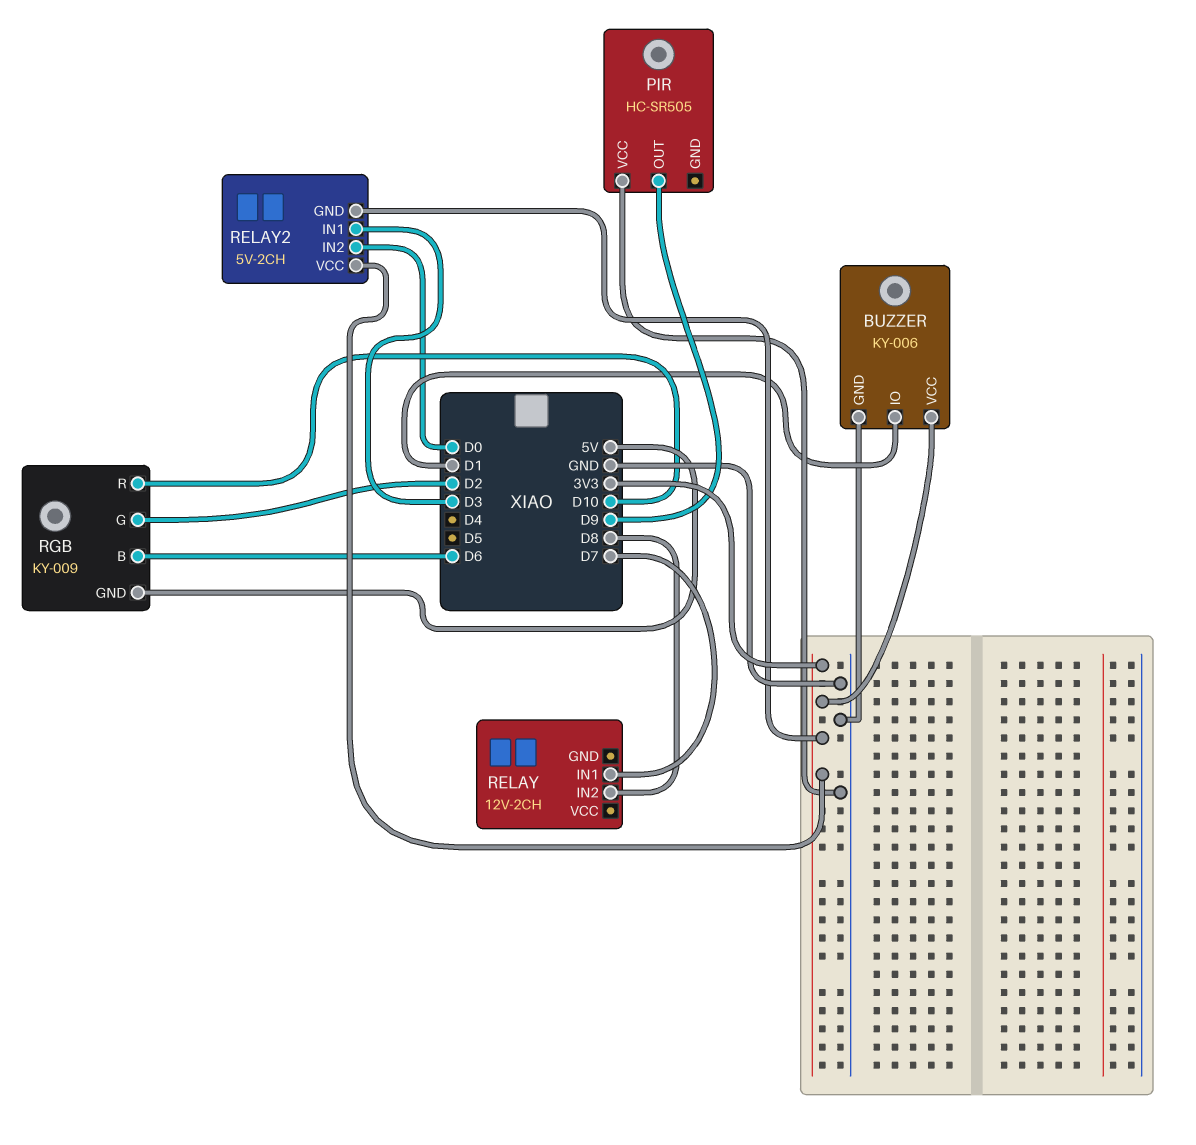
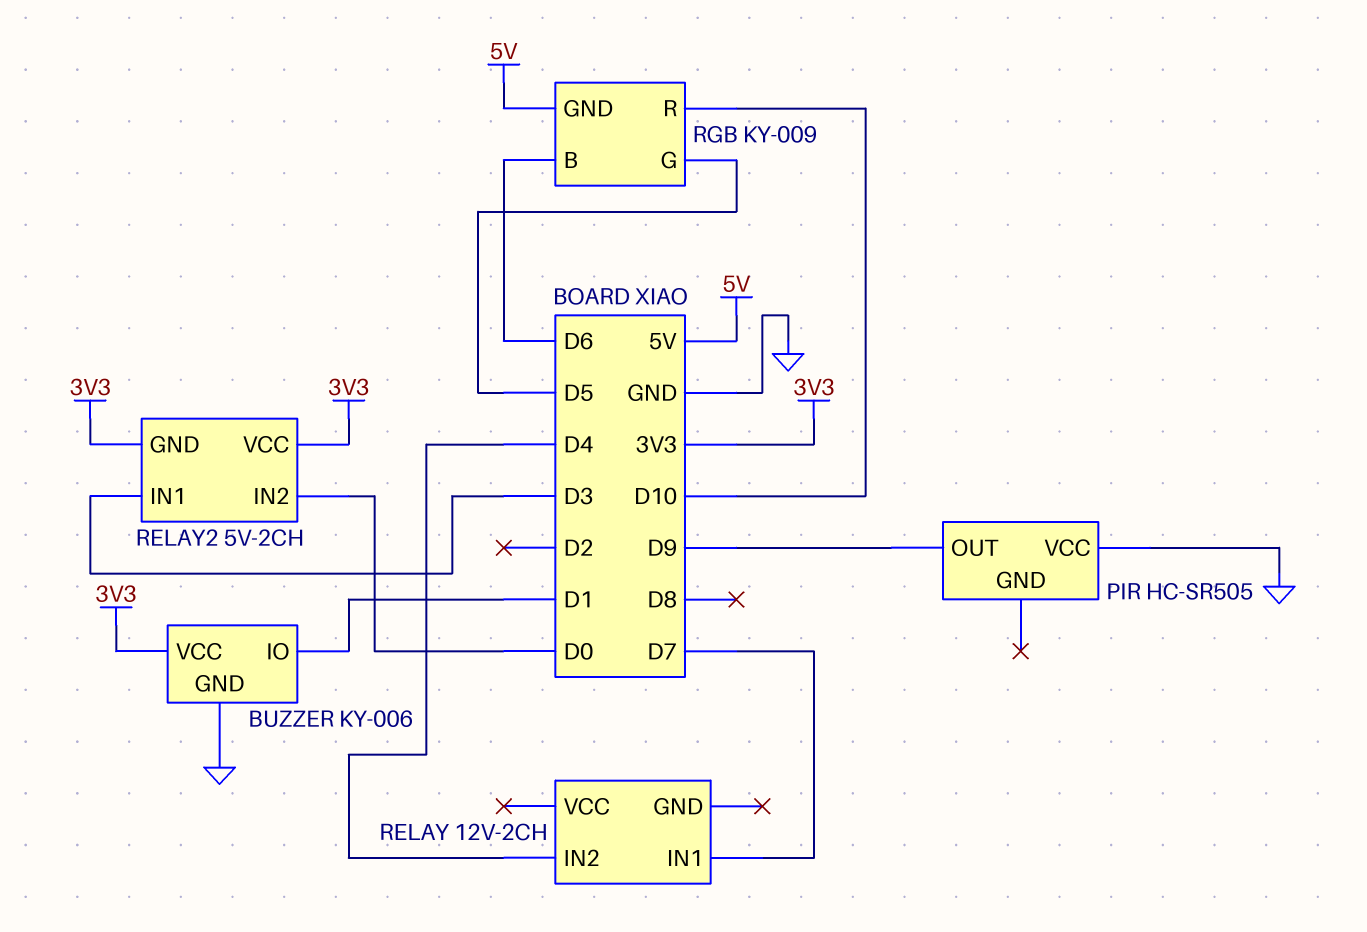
RELAY pin IN2: D8 -> D4
RGB pin G: D2 -> D5

